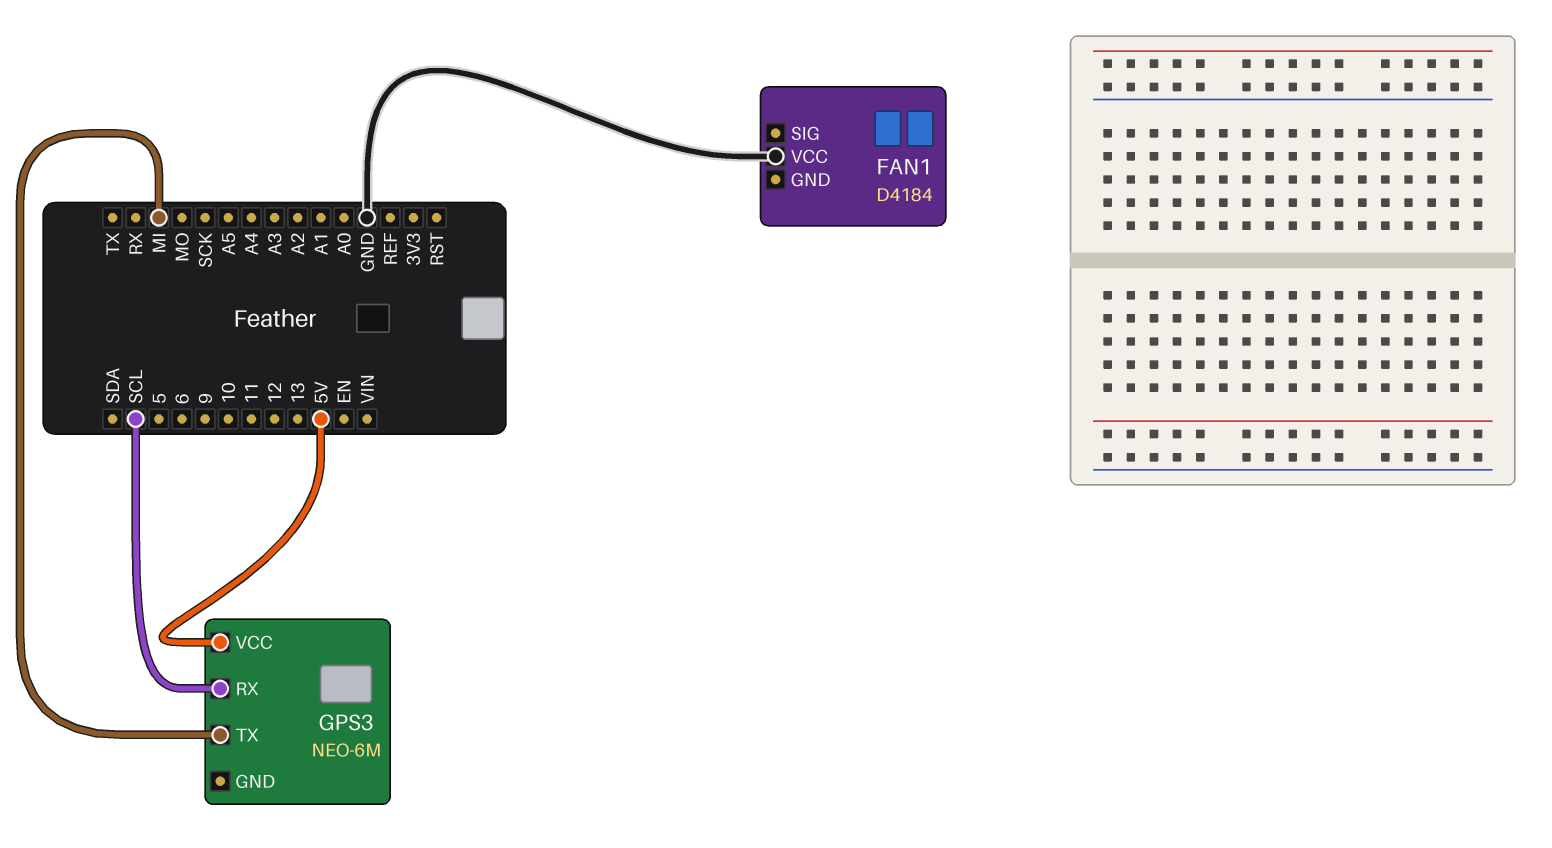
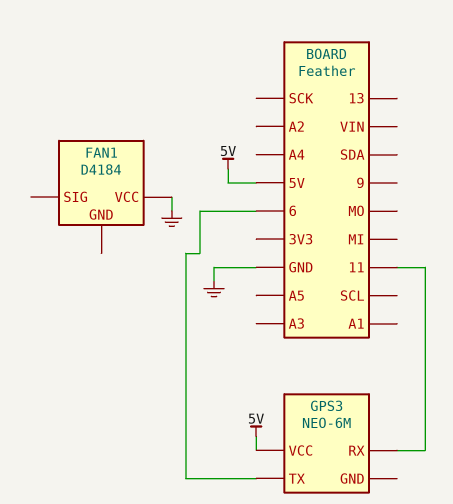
GPS3 pin RX: SCL -> 11
GPS3 pin TX: MI -> 6

